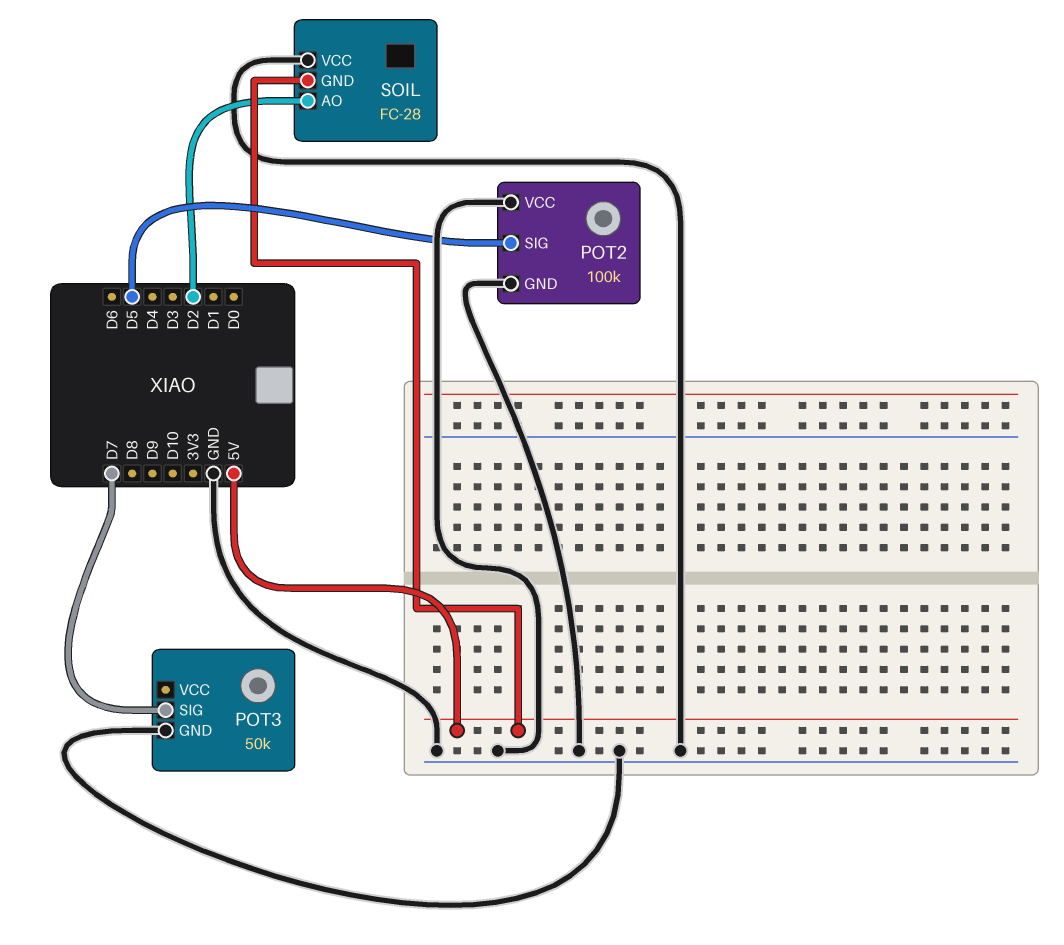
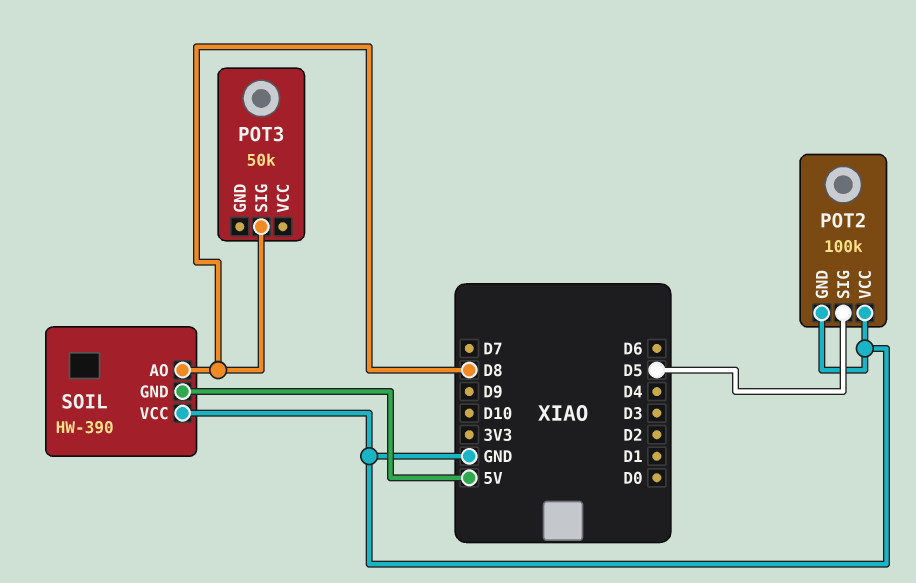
POT3 pin GND: GND -> none
POT3 pin SIG: D7 -> D8
SOIL: FC-28 -> HW-390
SOIL pin AO: D2 -> D8

